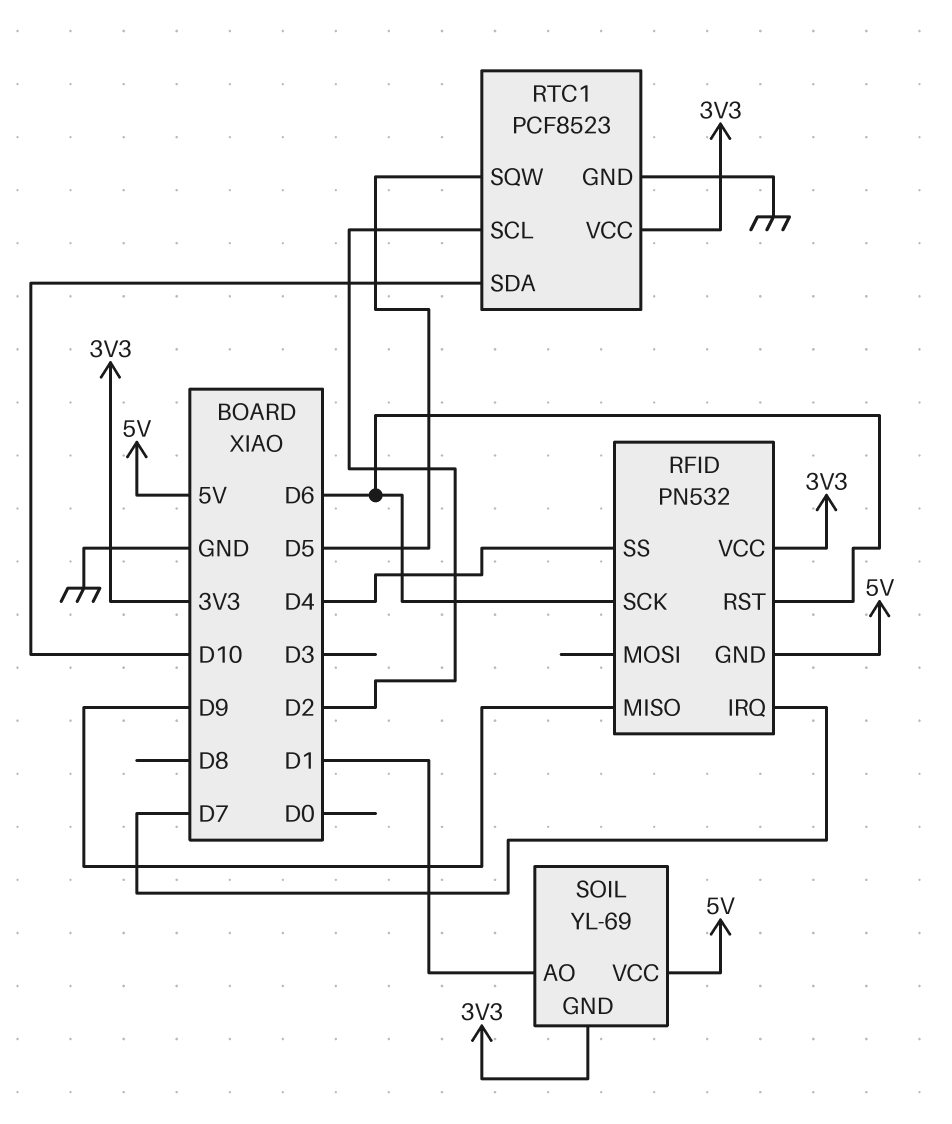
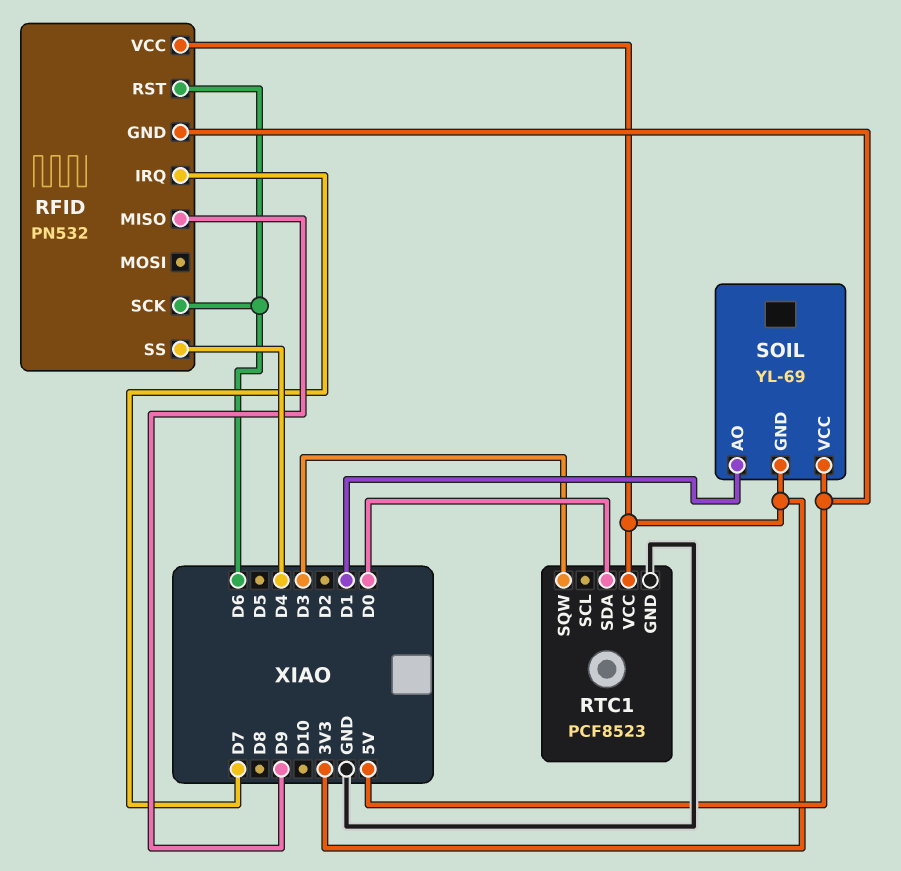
RTC1 pin SCL: D2 -> none
RTC1 pin SDA: D10 -> D0
RTC1 pin SQW: D5 -> D3

